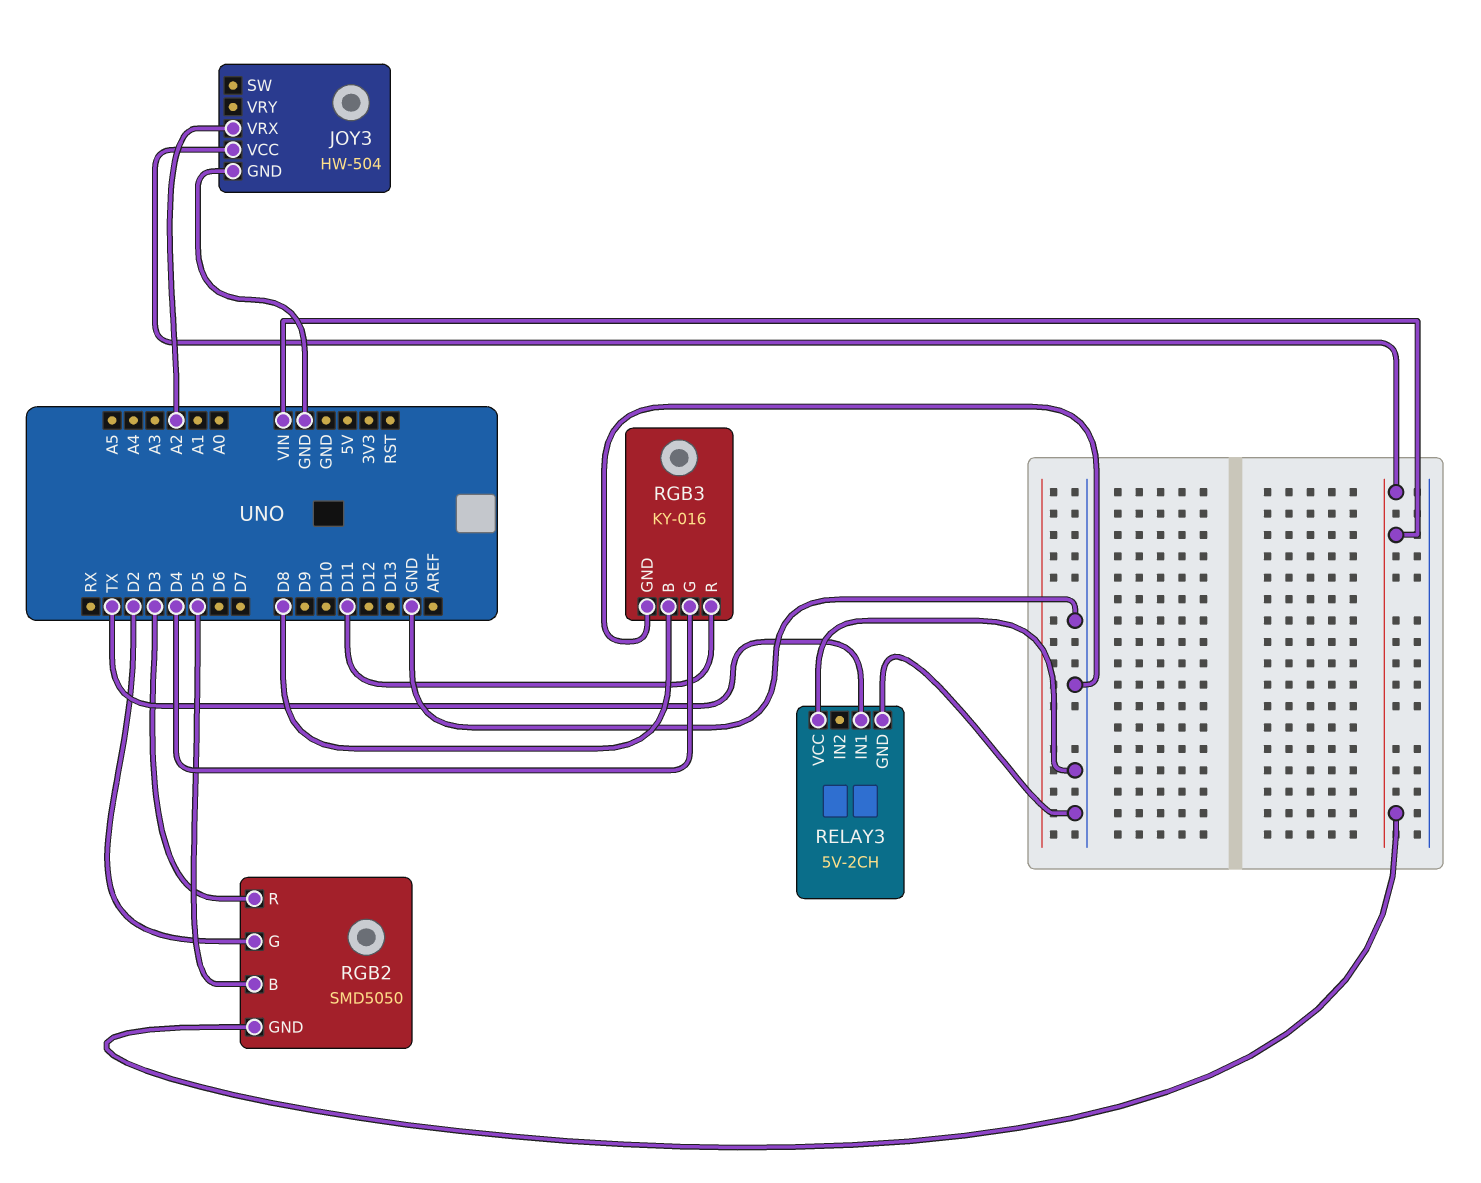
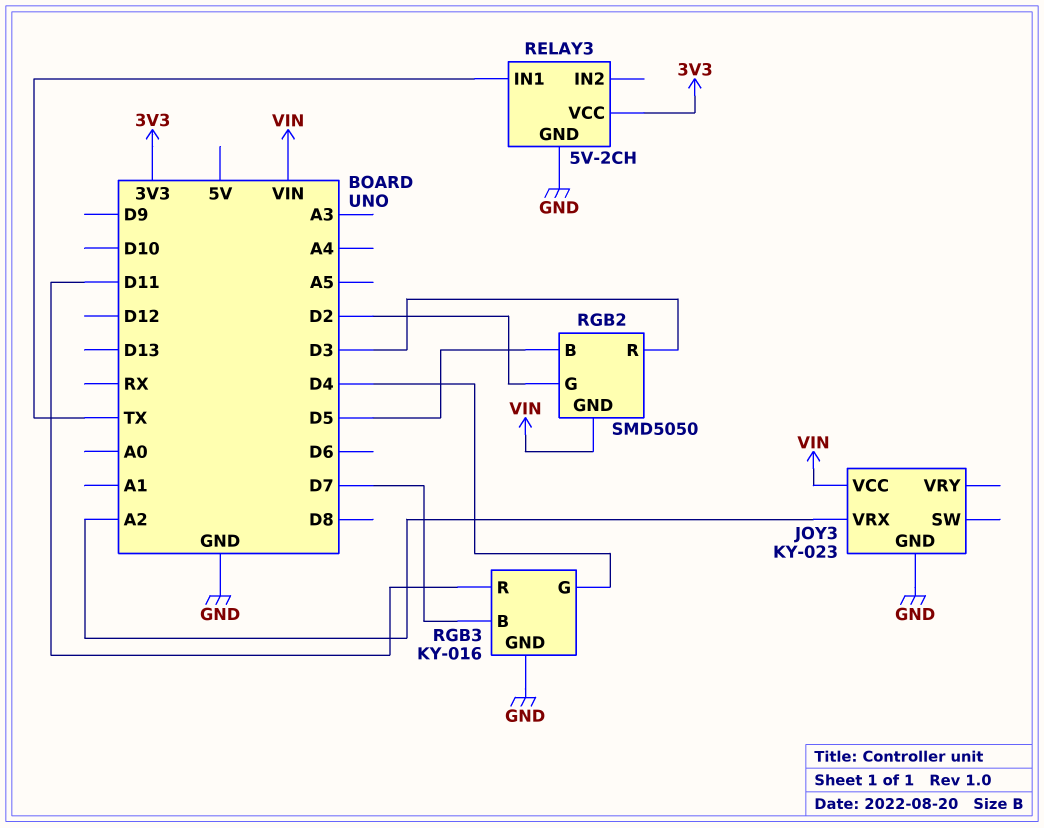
JOY3: HW-504 -> KY-023
RELAY3 pin VCC: GND -> 3V3
RGB3 pin B: D8 -> D7

